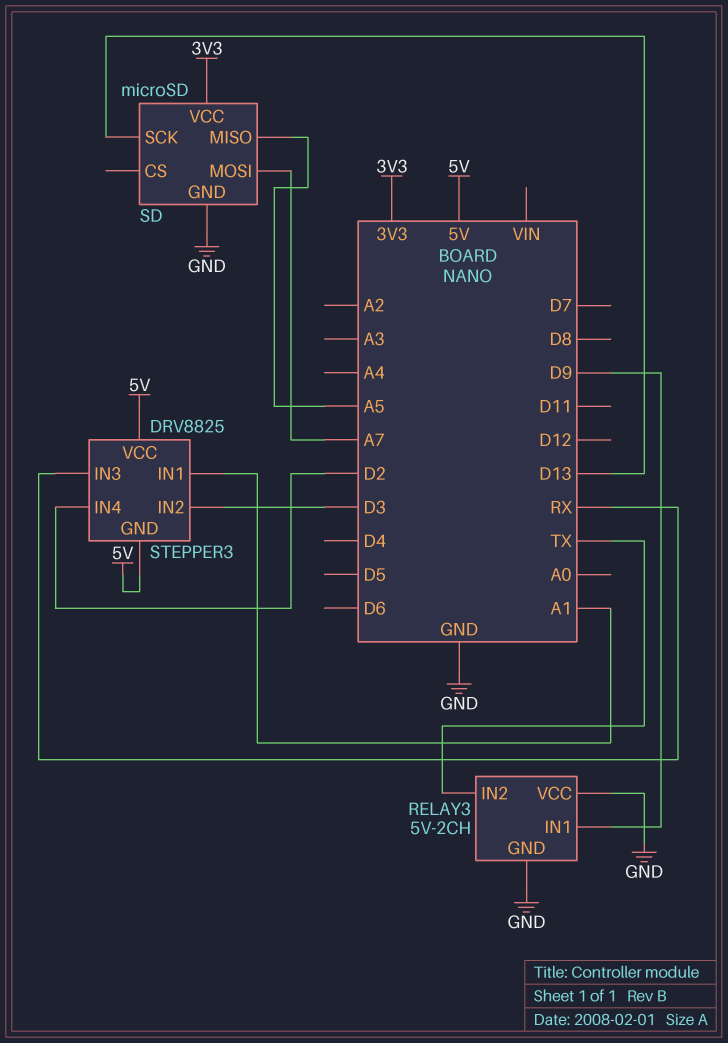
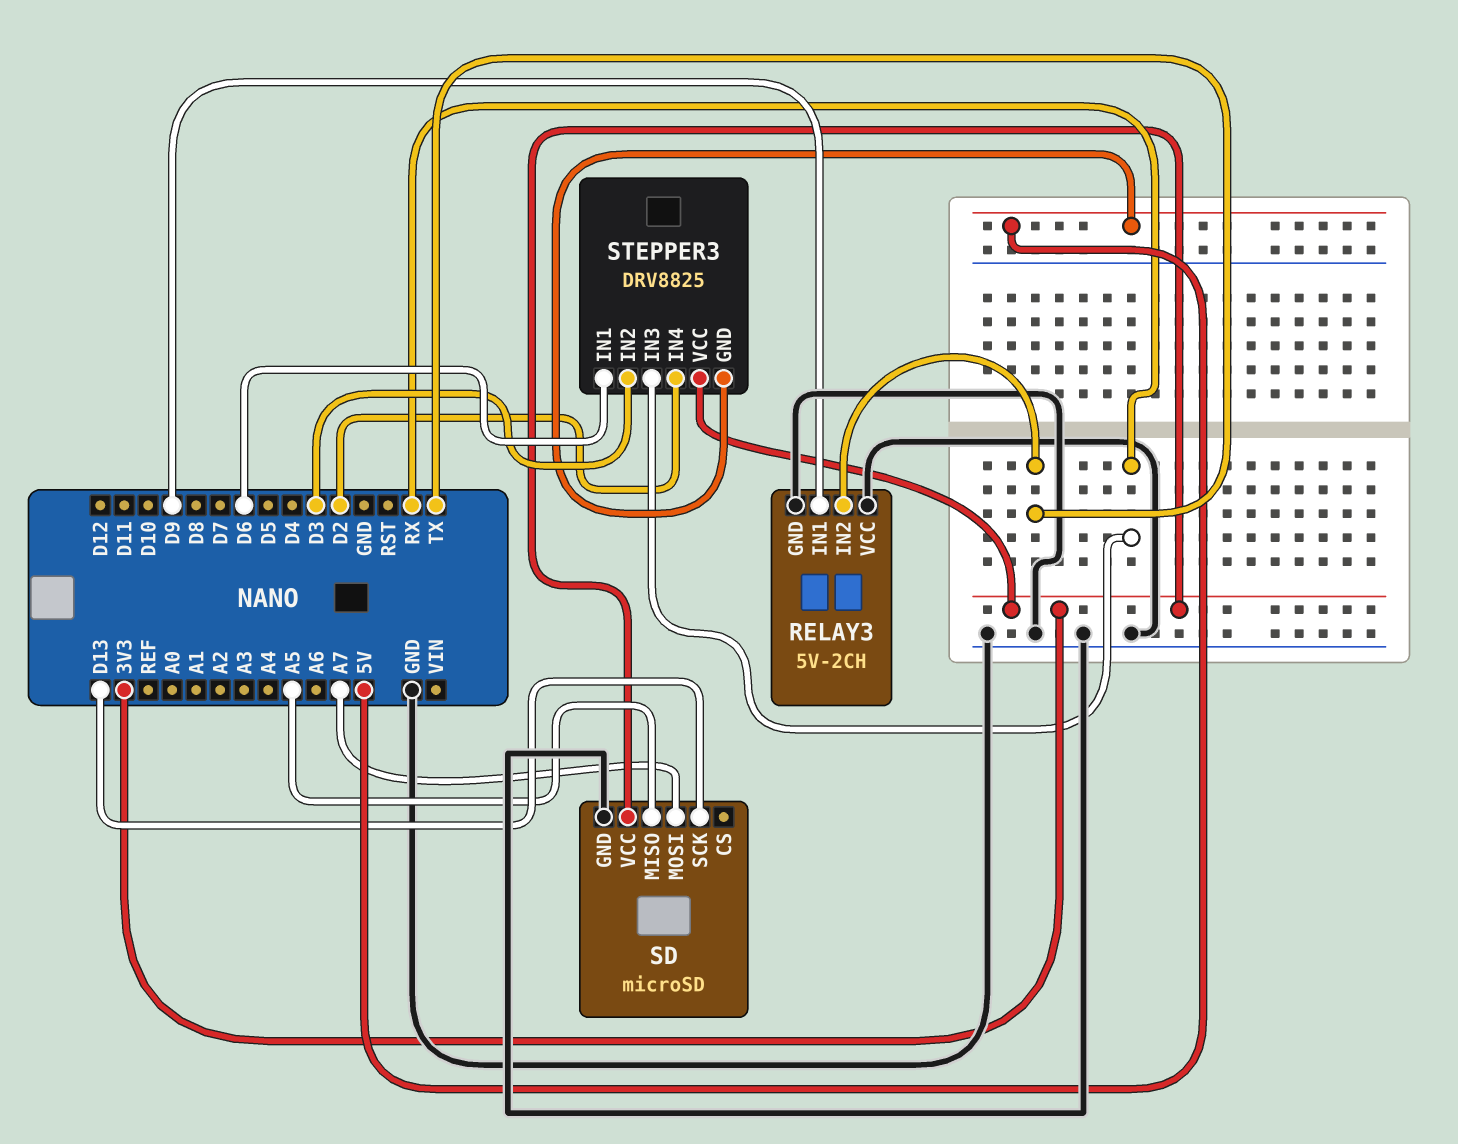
STEPPER3 pin IN1: A1 -> D6
STEPPER3 pin VCC: 5V -> 3V3

